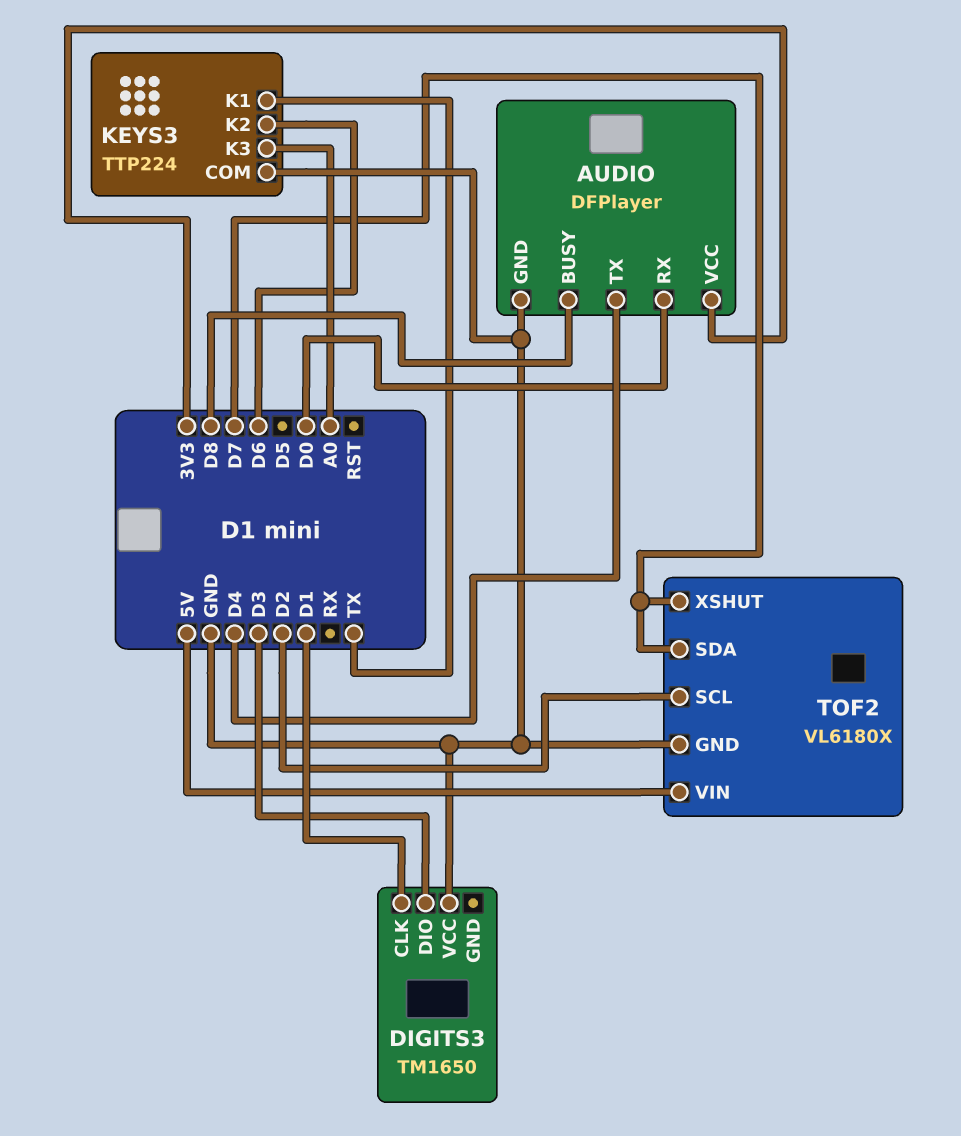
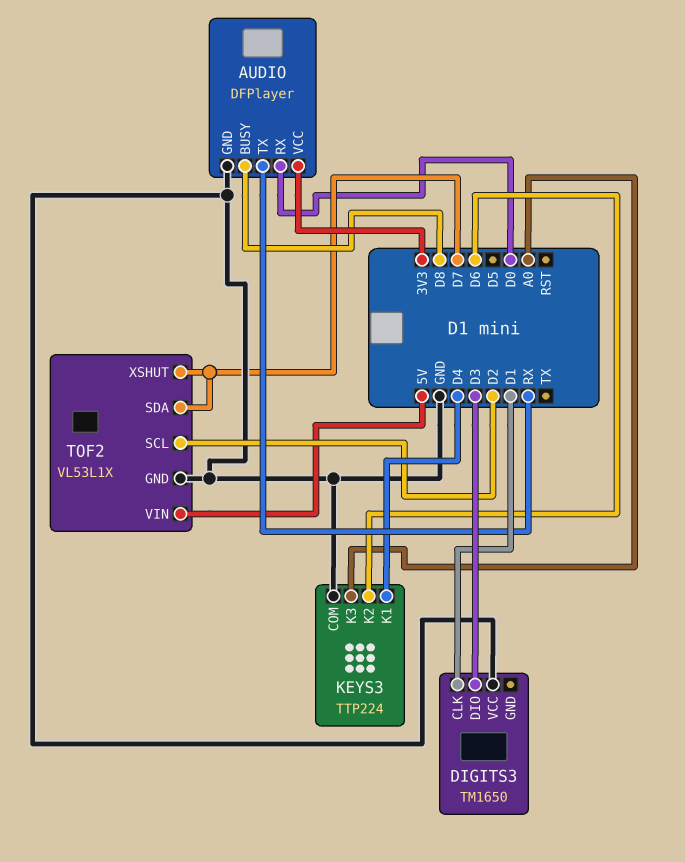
AUDIO pin TX: D4 -> RX
KEYS3 pin K1: TX -> D4
TOF2: VL6180X -> VL53L1X

